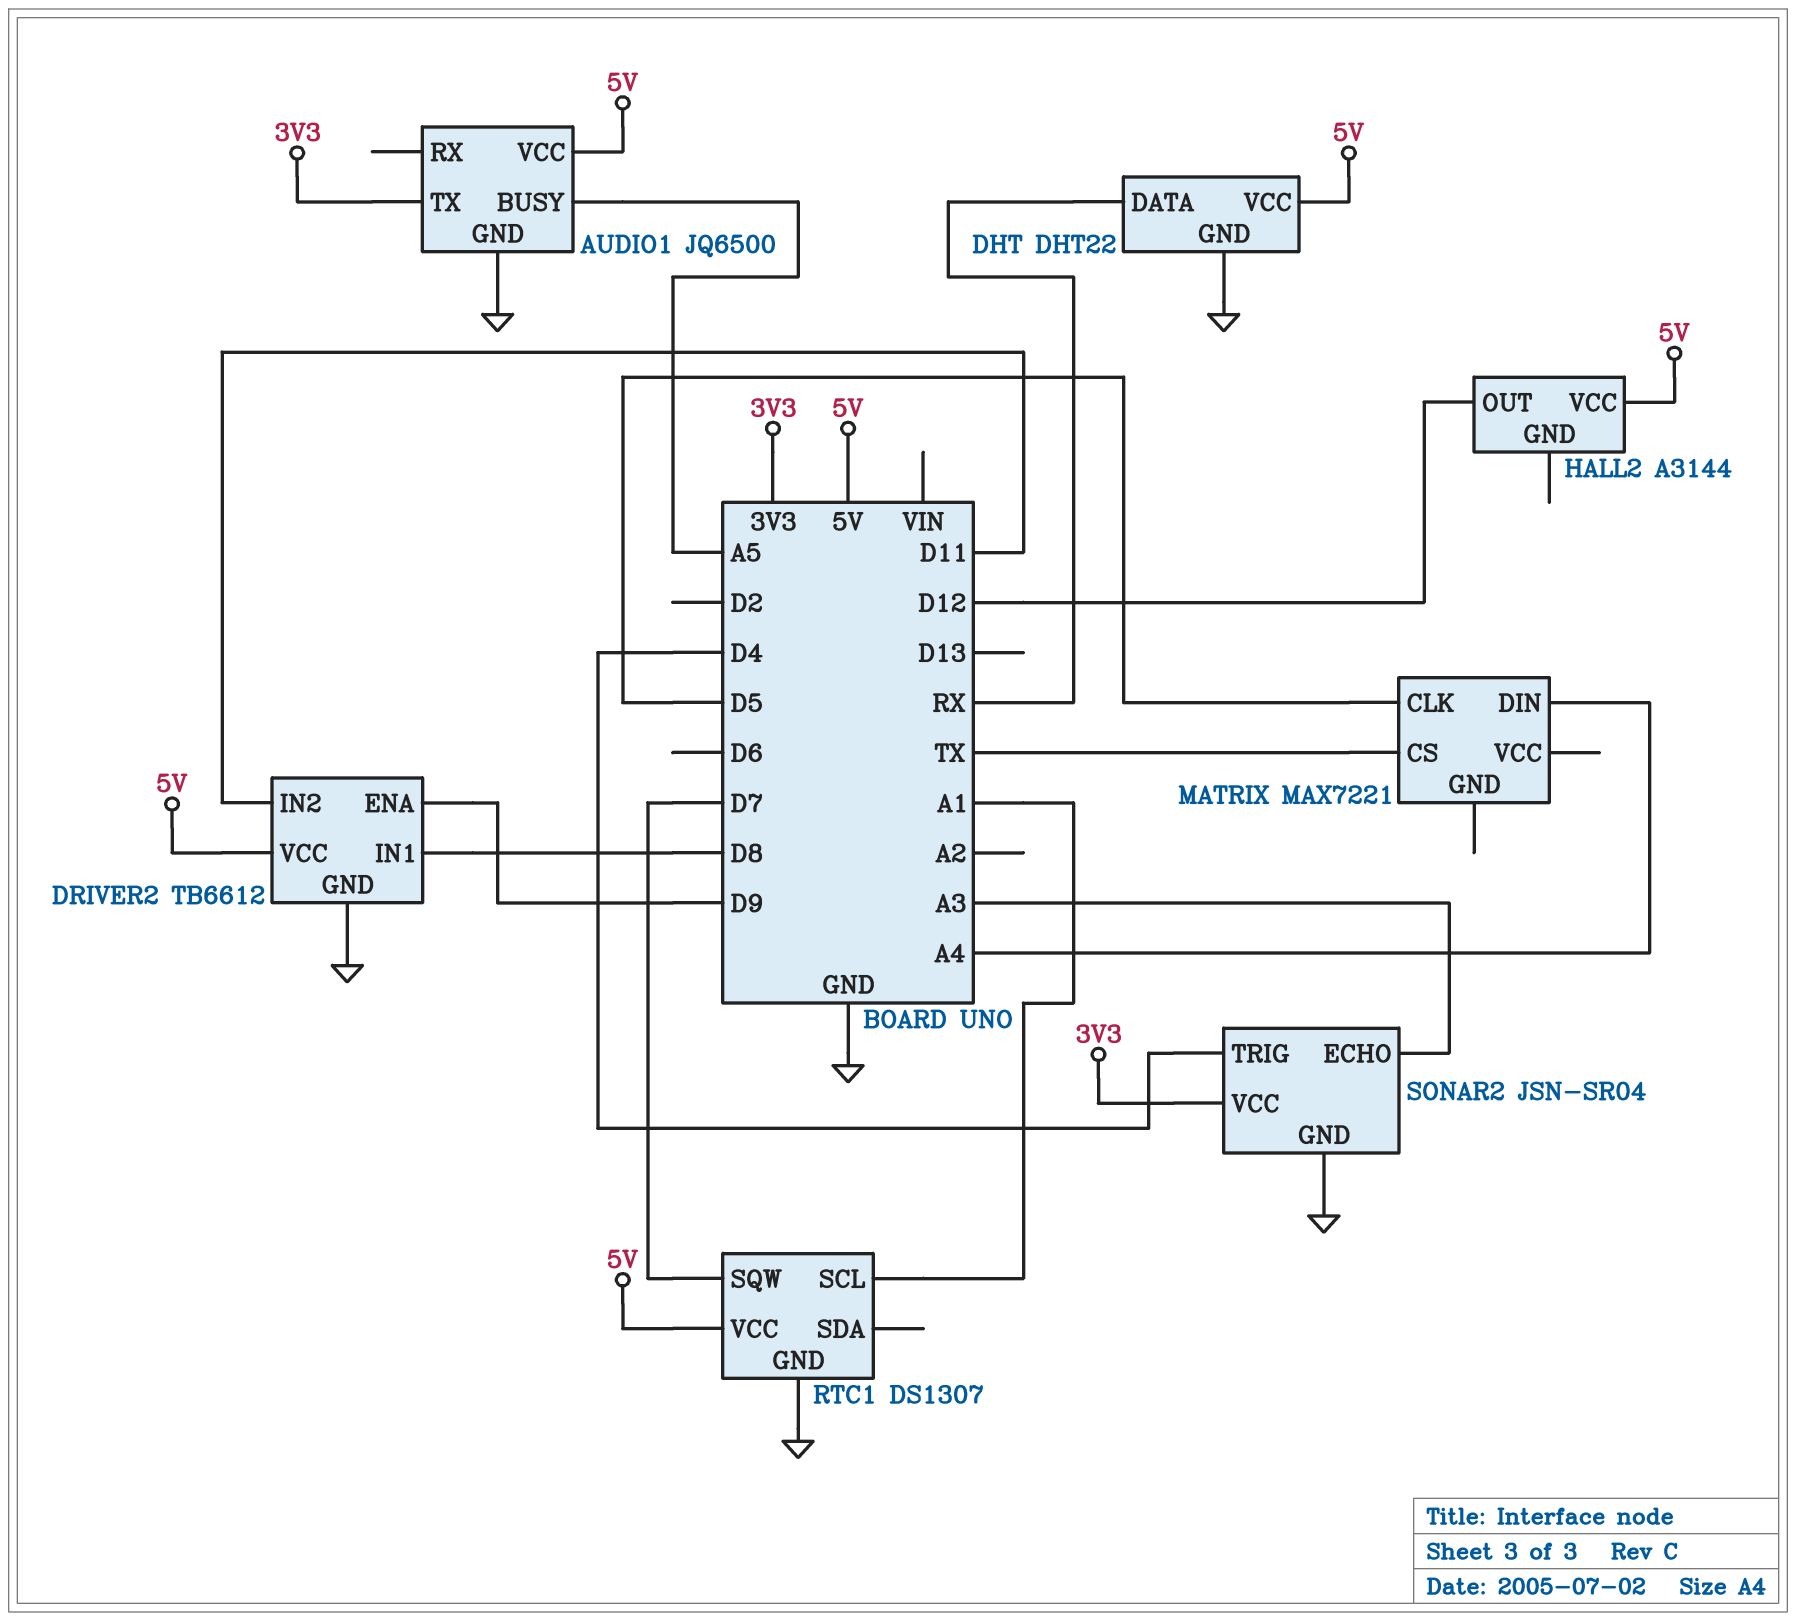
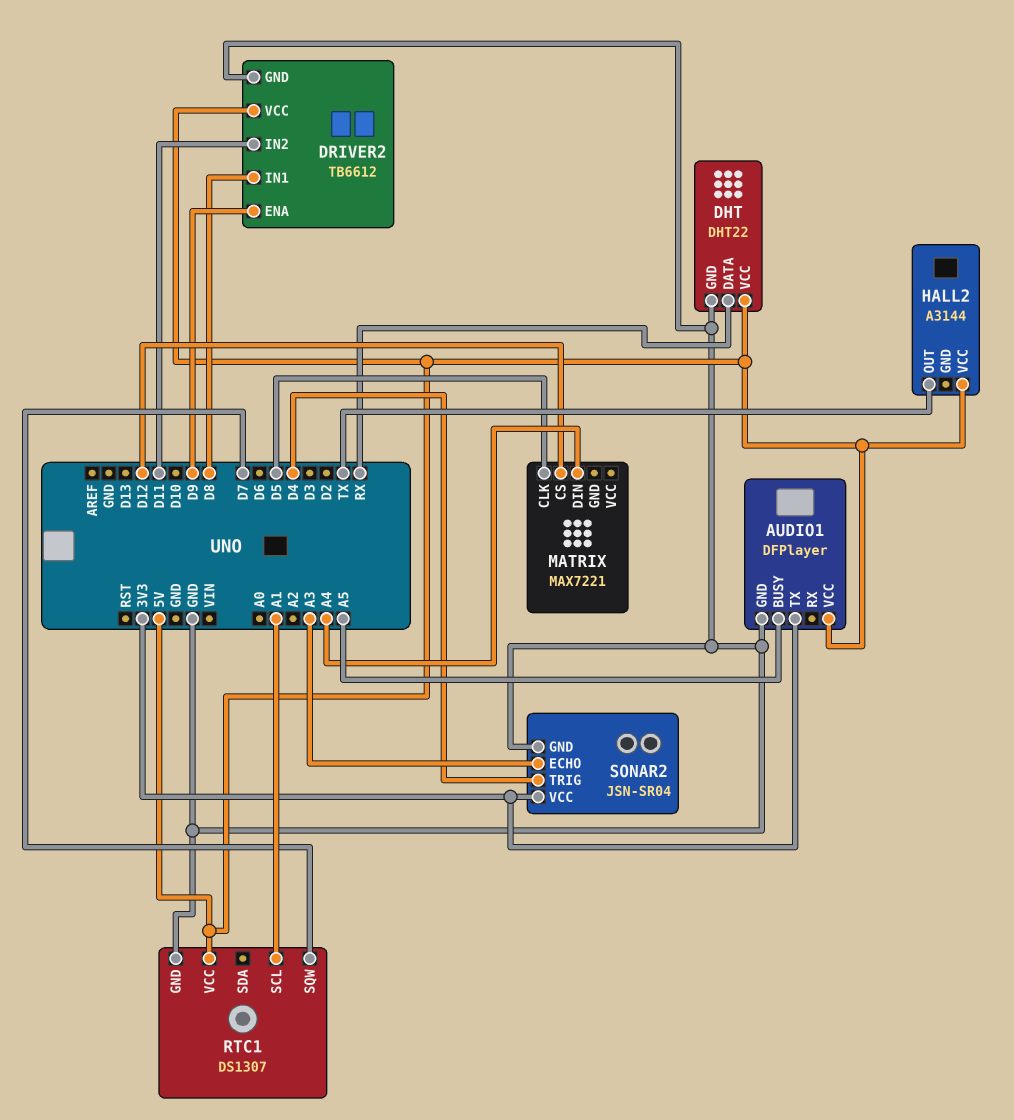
AUDIO1: JQ6500 -> DFPlayer
HALL2 pin OUT: D12 -> TX
MATRIX pin CS: TX -> D12

